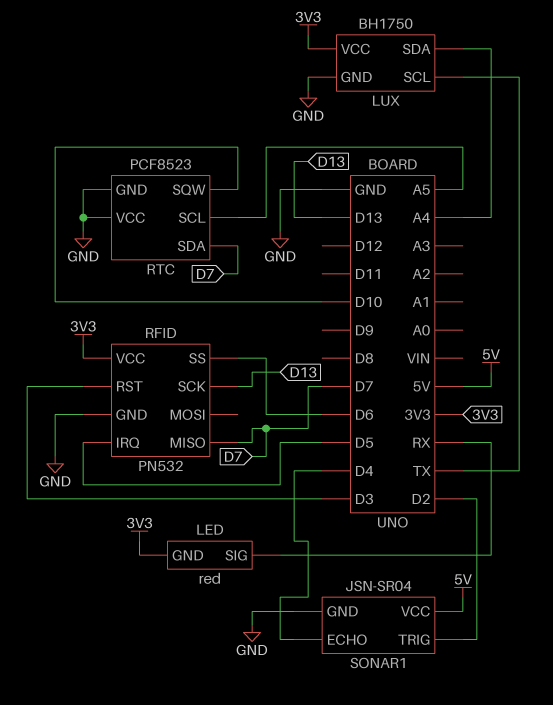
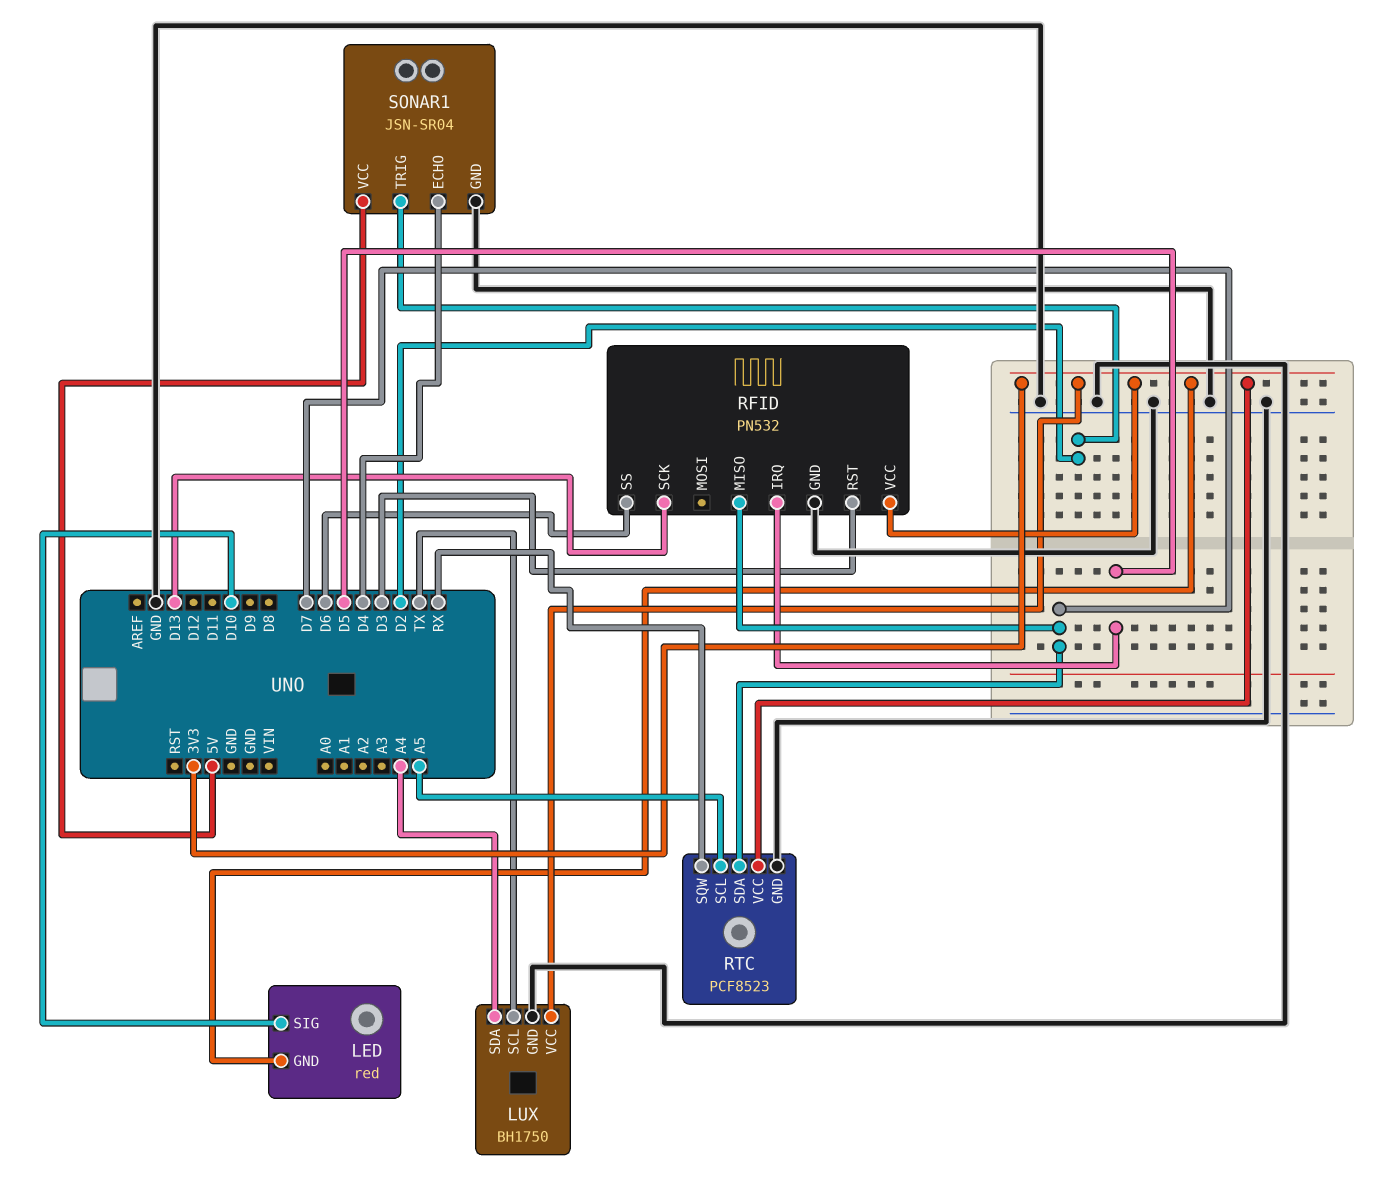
LED pin SIG: RX -> D10
RTC pin SQW: D10 -> RX
RTC pin VCC: GND -> 3V3

